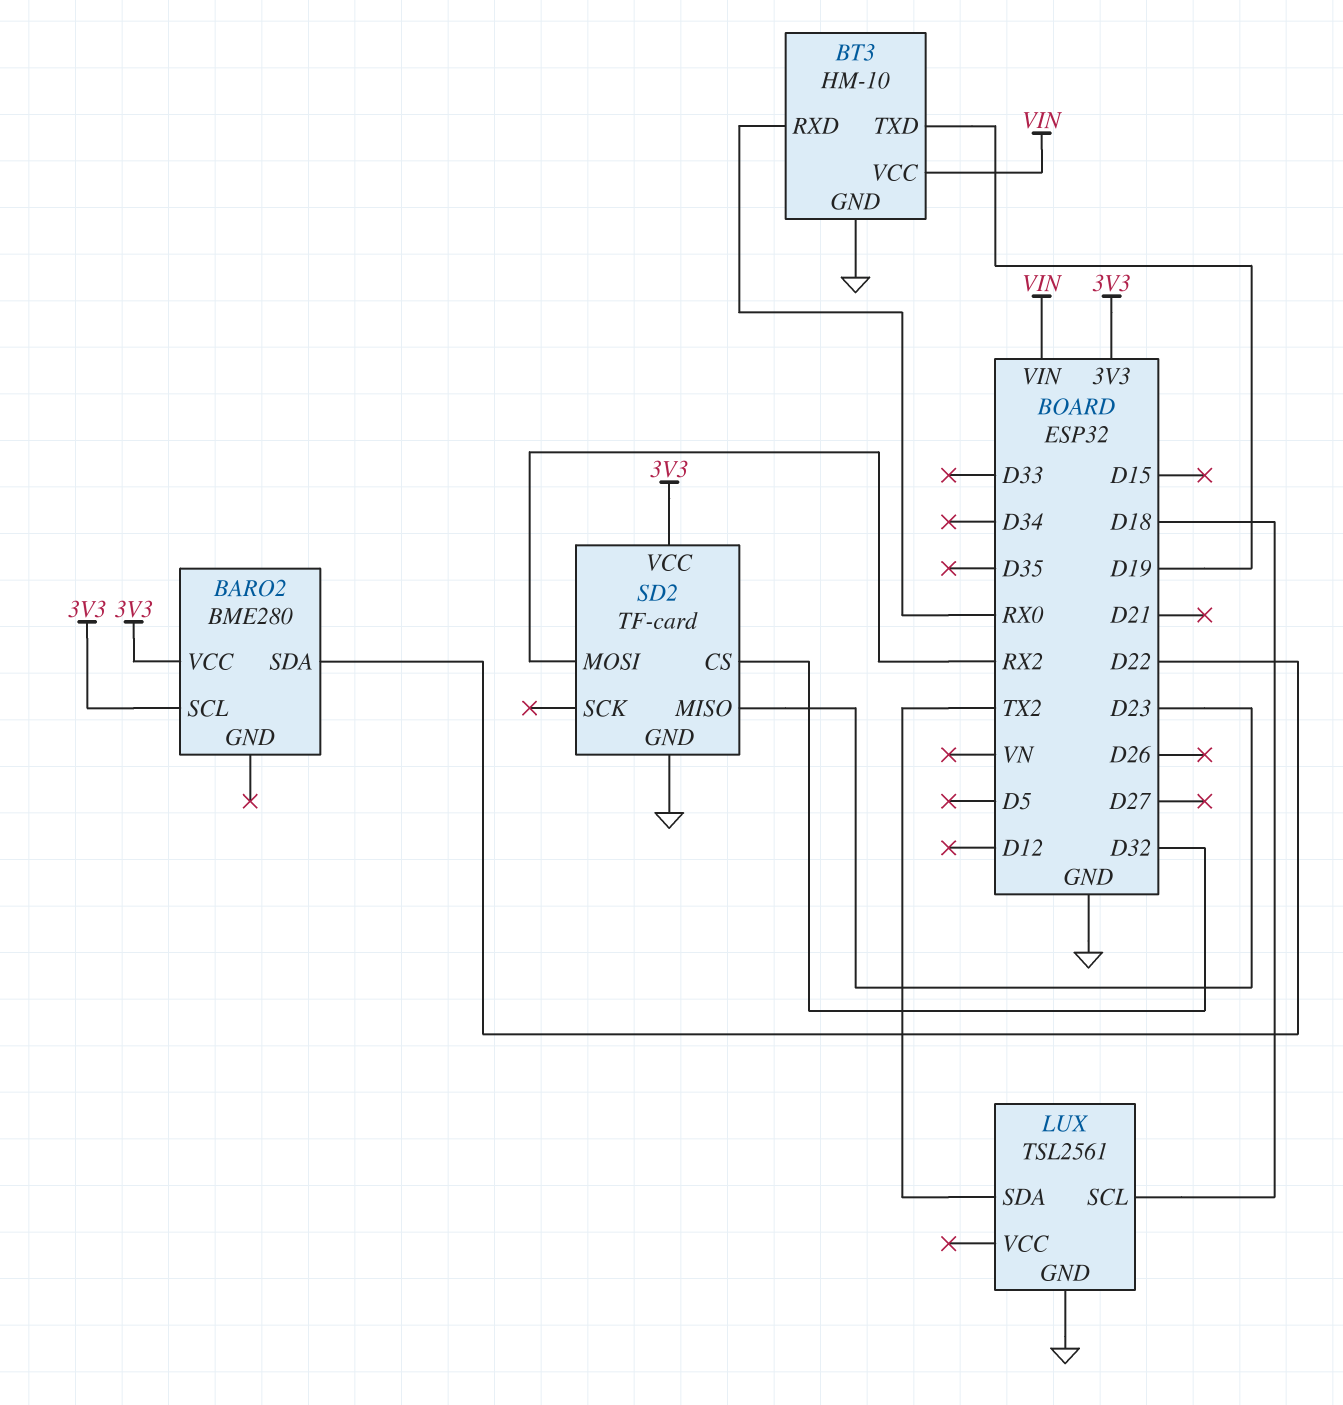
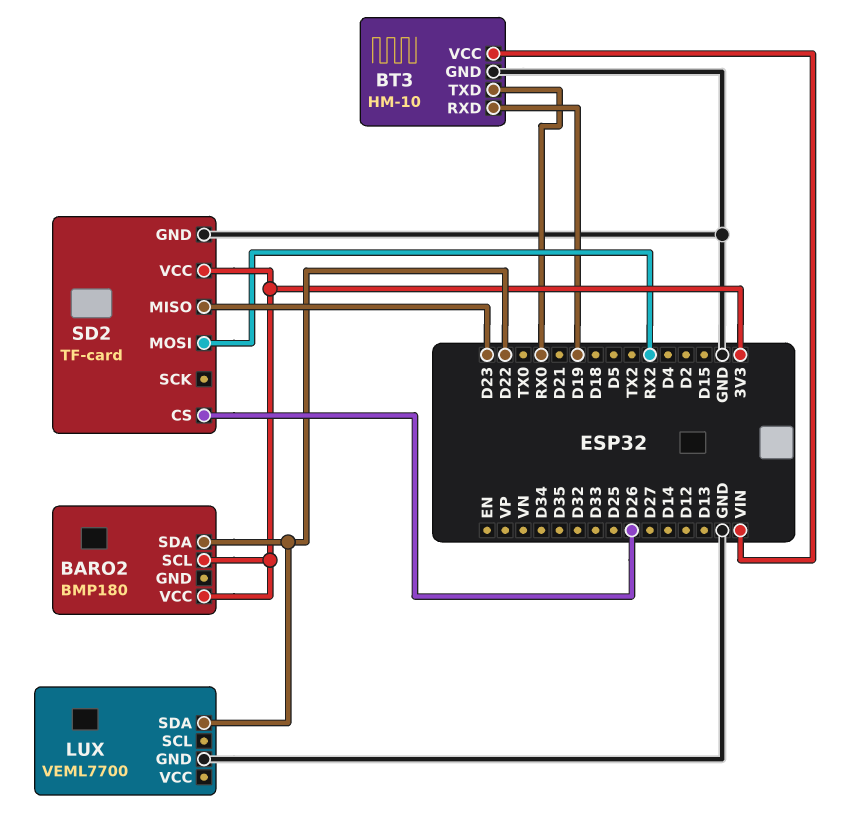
BARO2: BME280 -> BMP180
BT3 pin RXD: RX0 -> D19
BT3 pin TXD: D19 -> RX0
LUX: TSL2561 -> VEML7700
LUX pin SCL: D18 -> none
LUX pin SDA: TX2 -> D22
SD2 pin CS: D32 -> D26

